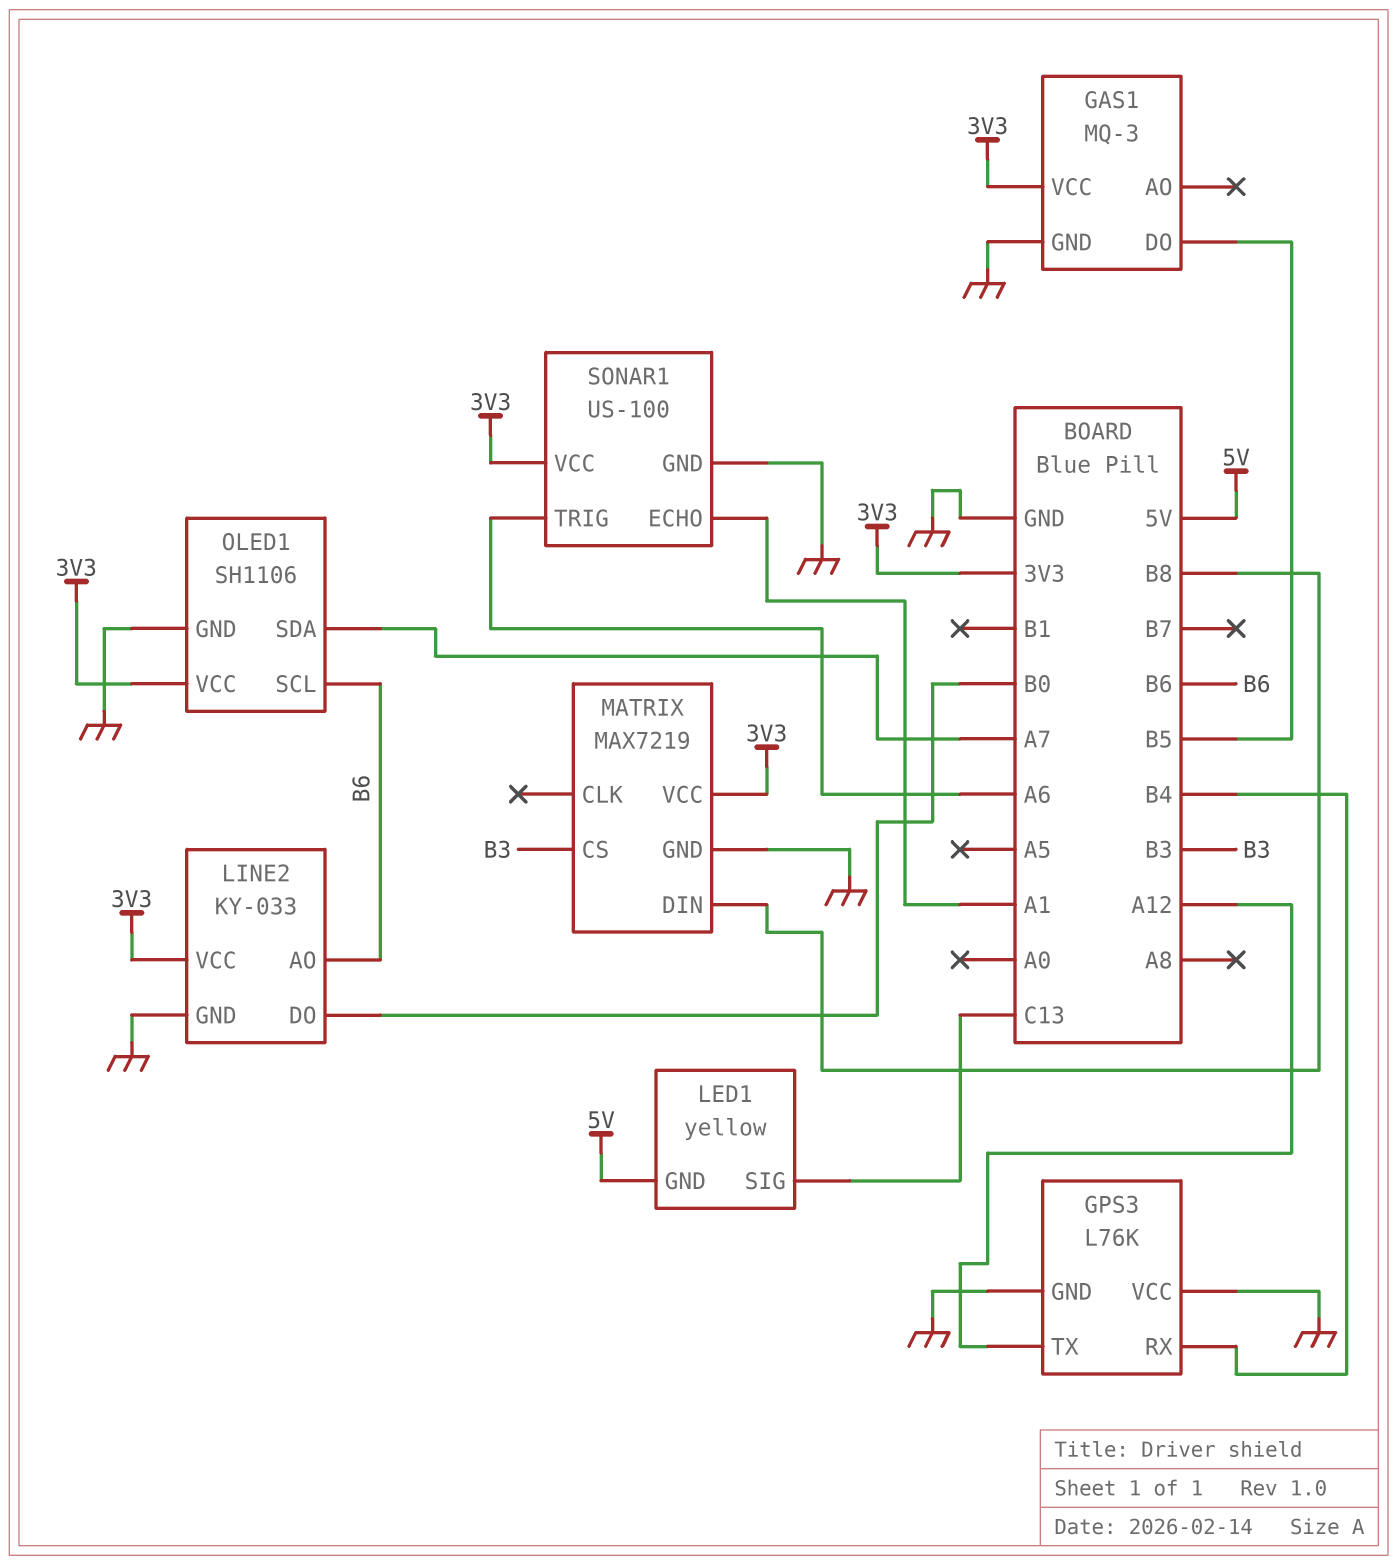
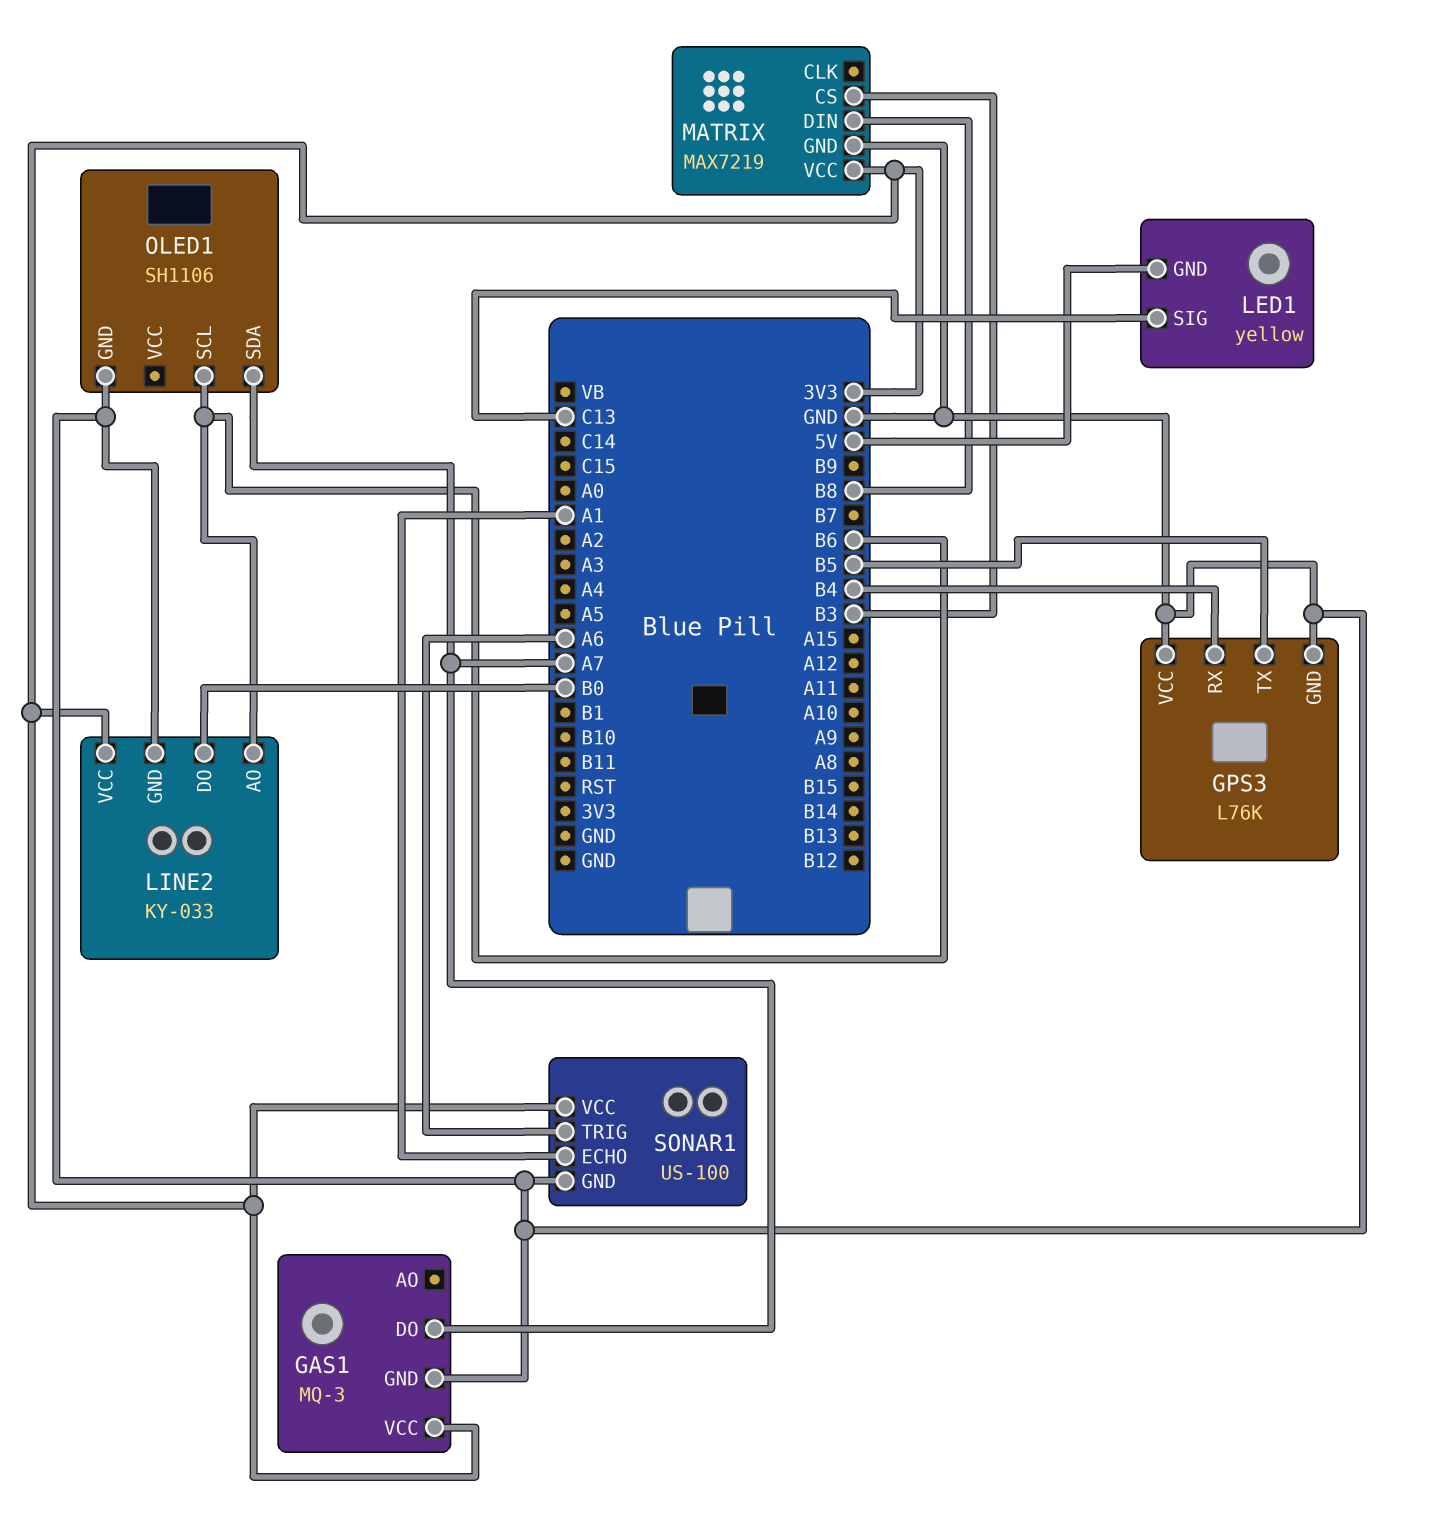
GAS1 pin DO: B5 -> A7
GPS3 pin TX: A12 -> B5
OLED1 pin VCC: 3V3 -> none

